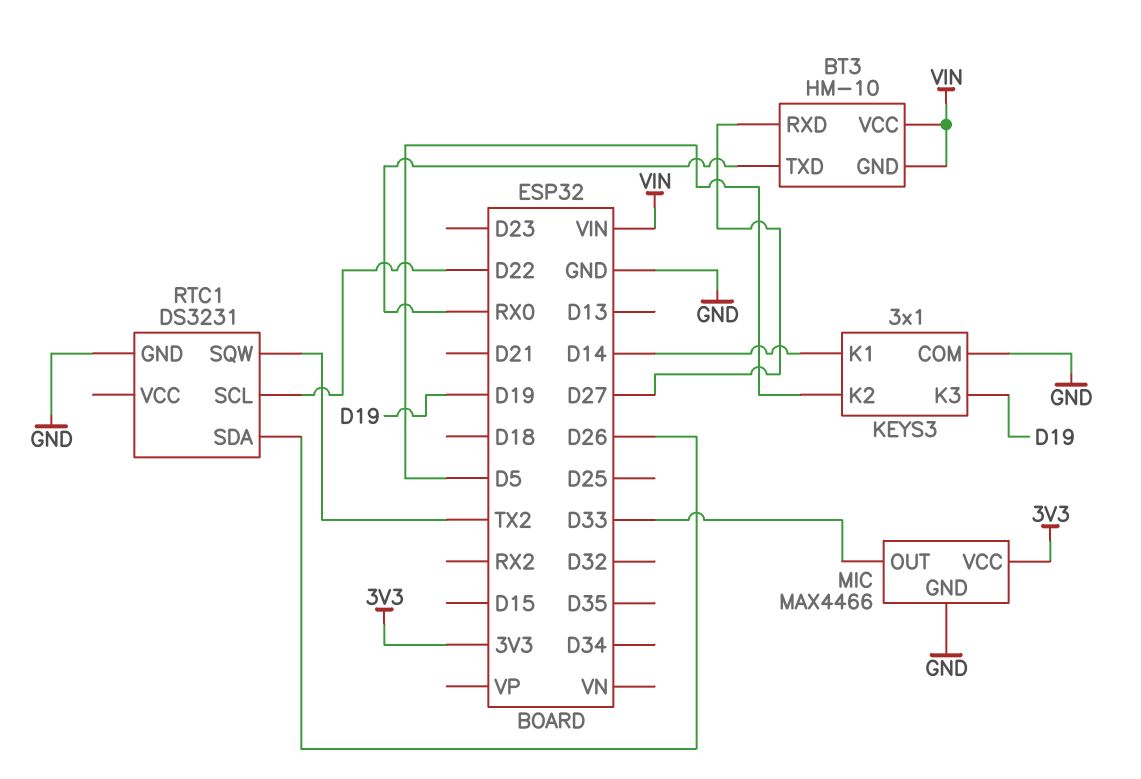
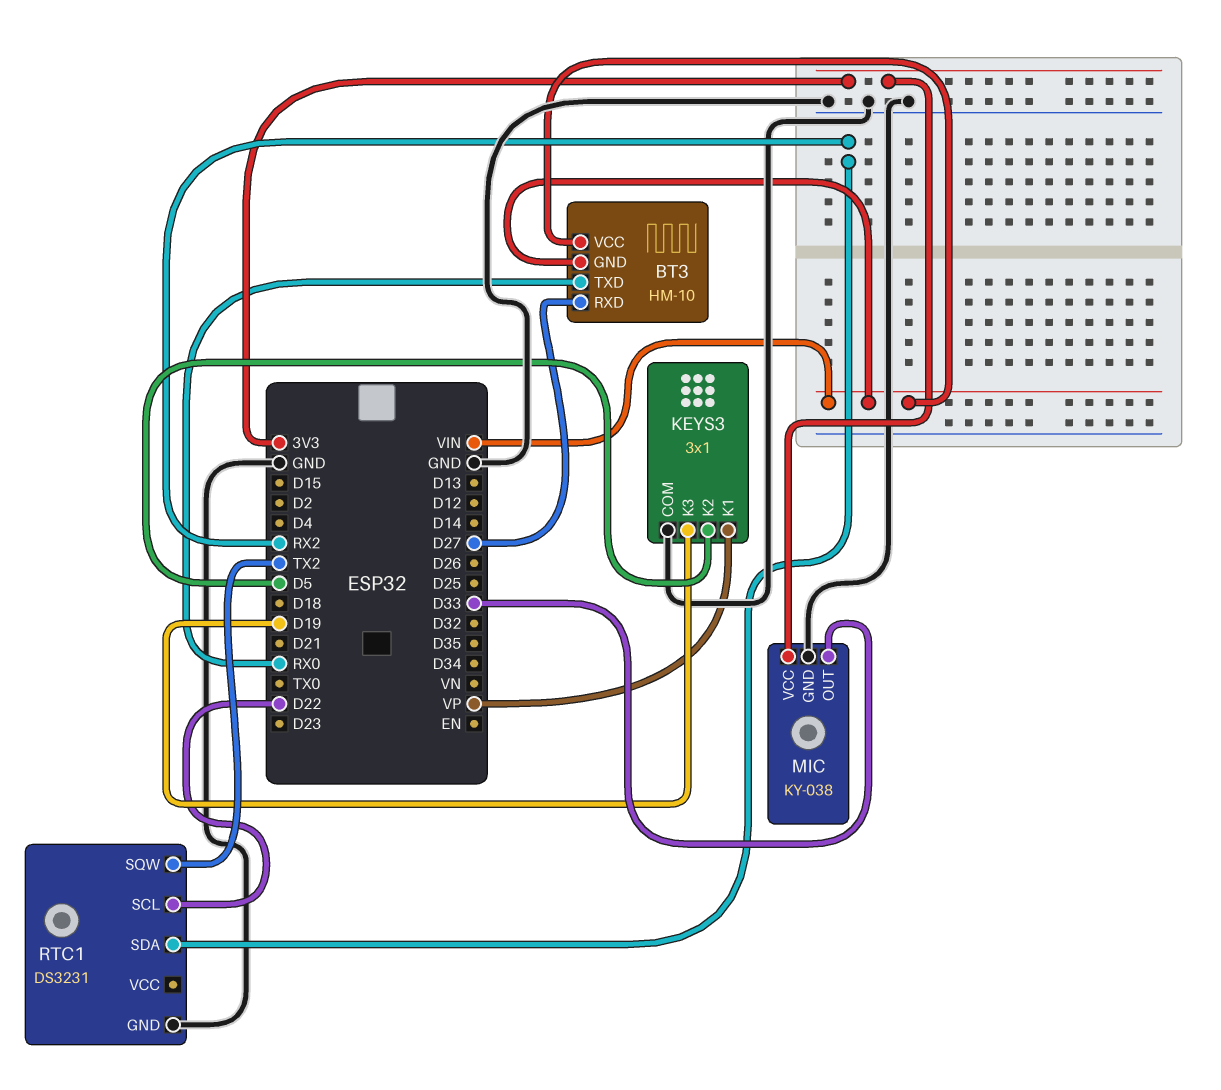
KEYS3 pin K1: D14 -> VP
MIC: MAX4466 -> KY-038
RTC1 pin SDA: D26 -> RX2

